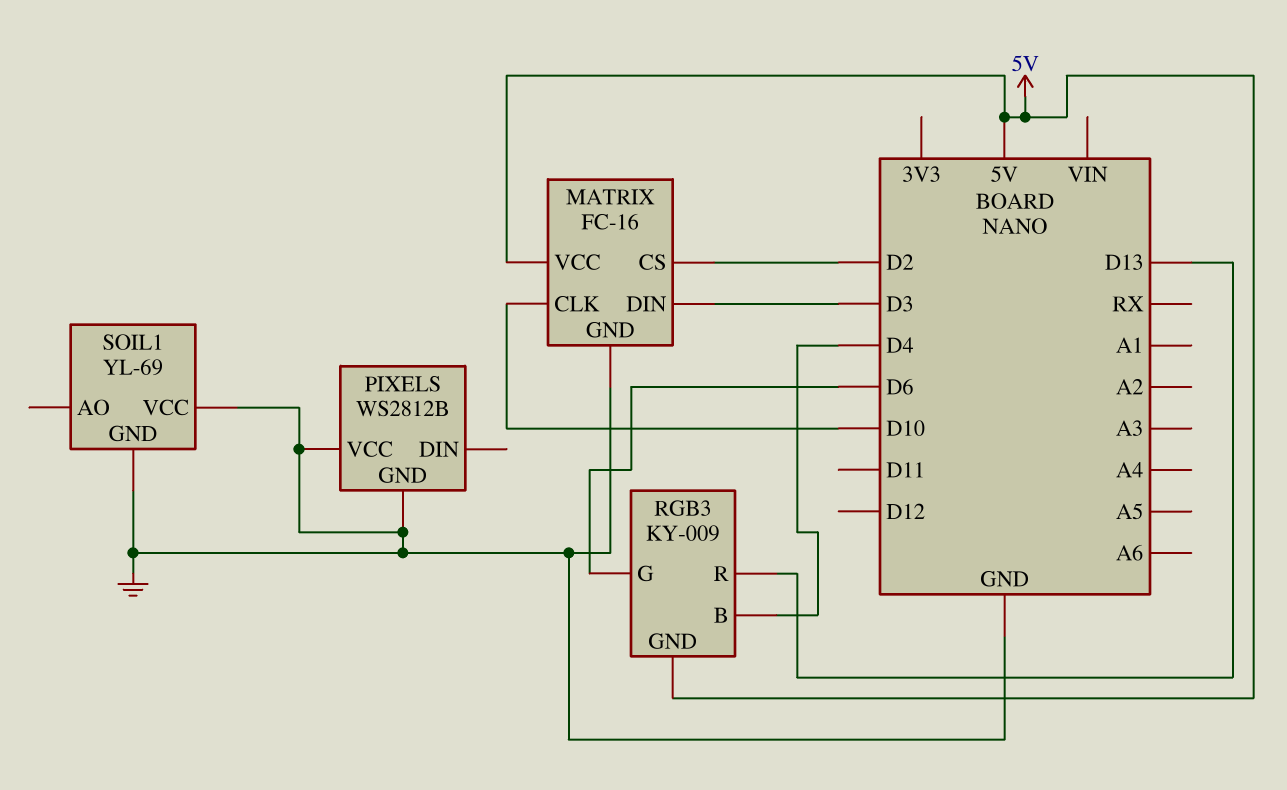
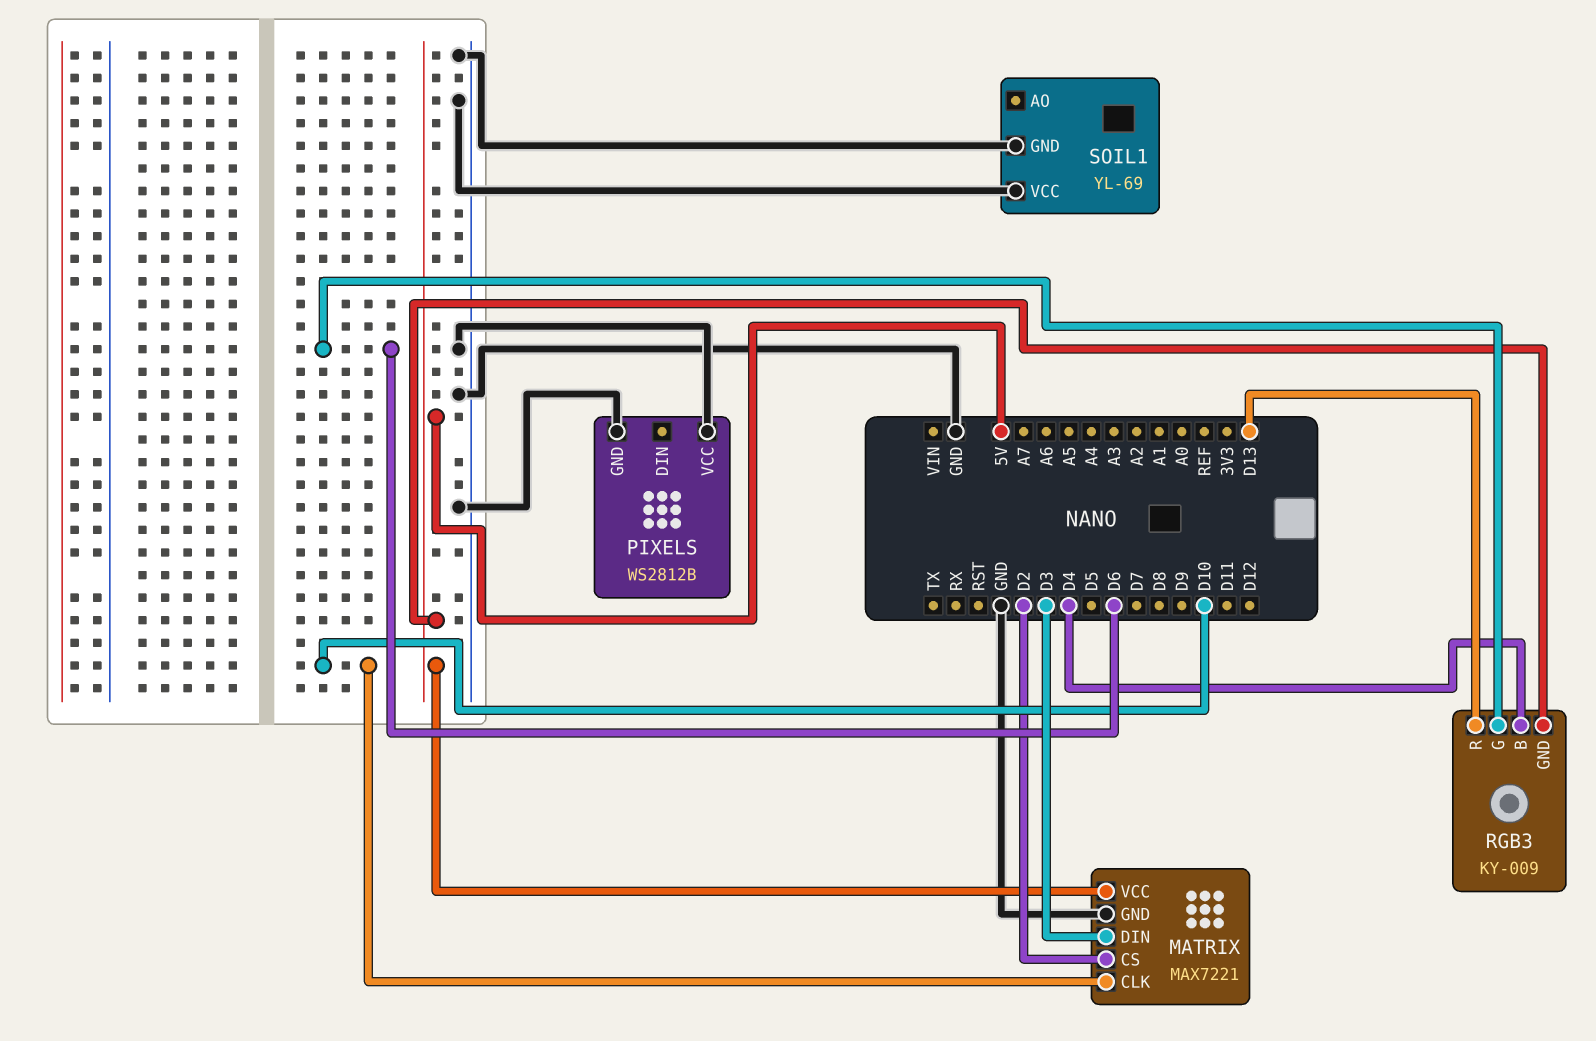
MATRIX: FC-16 -> MAX7221

